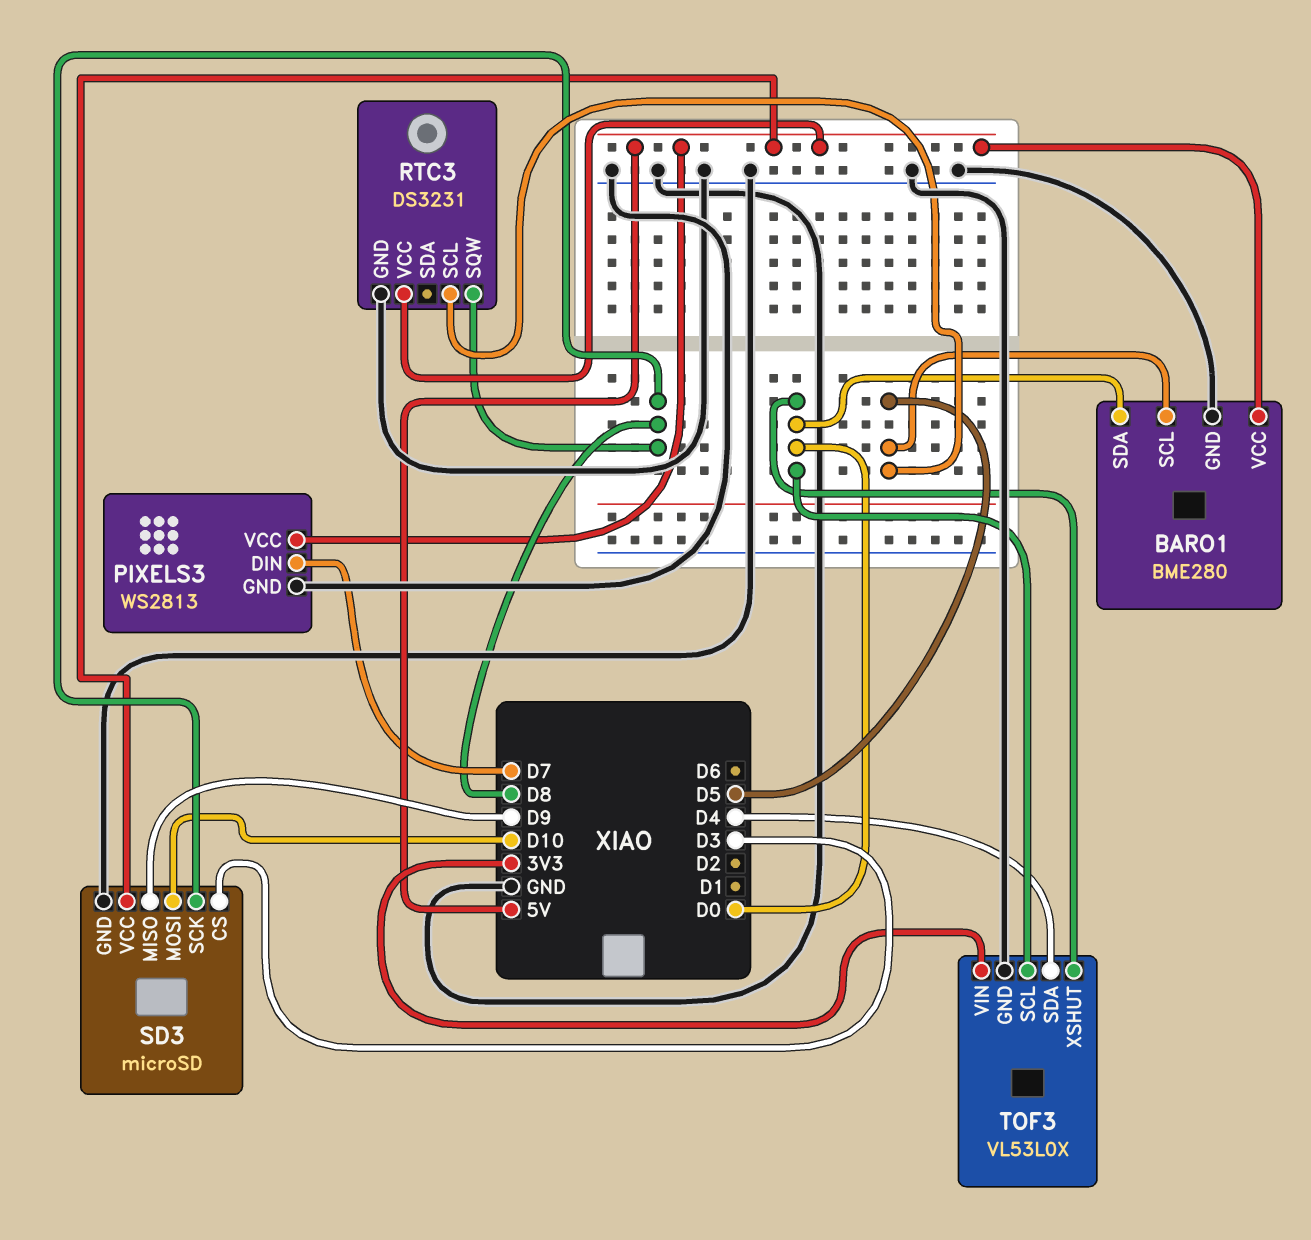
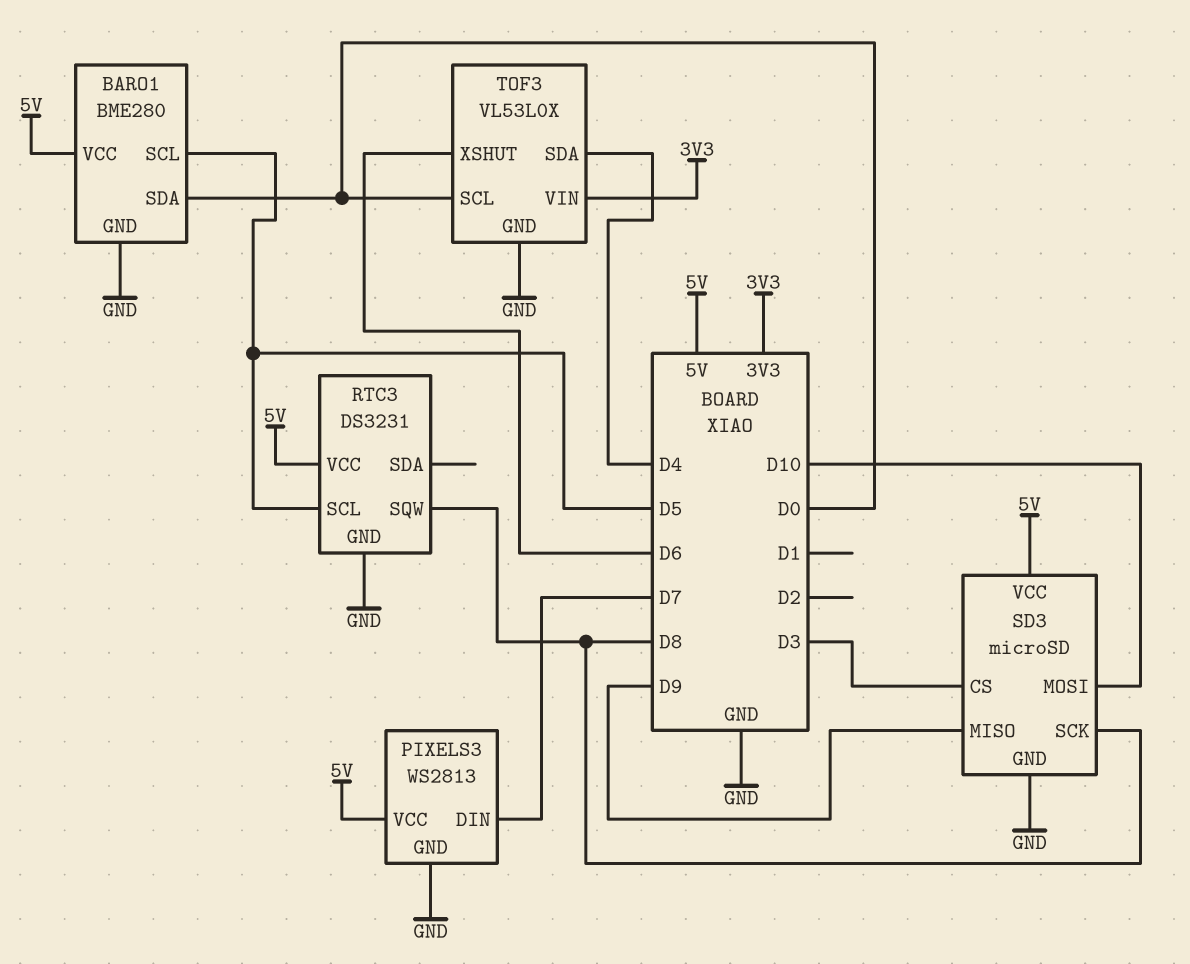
TOF3 pin XSHUT: D0 -> D6

